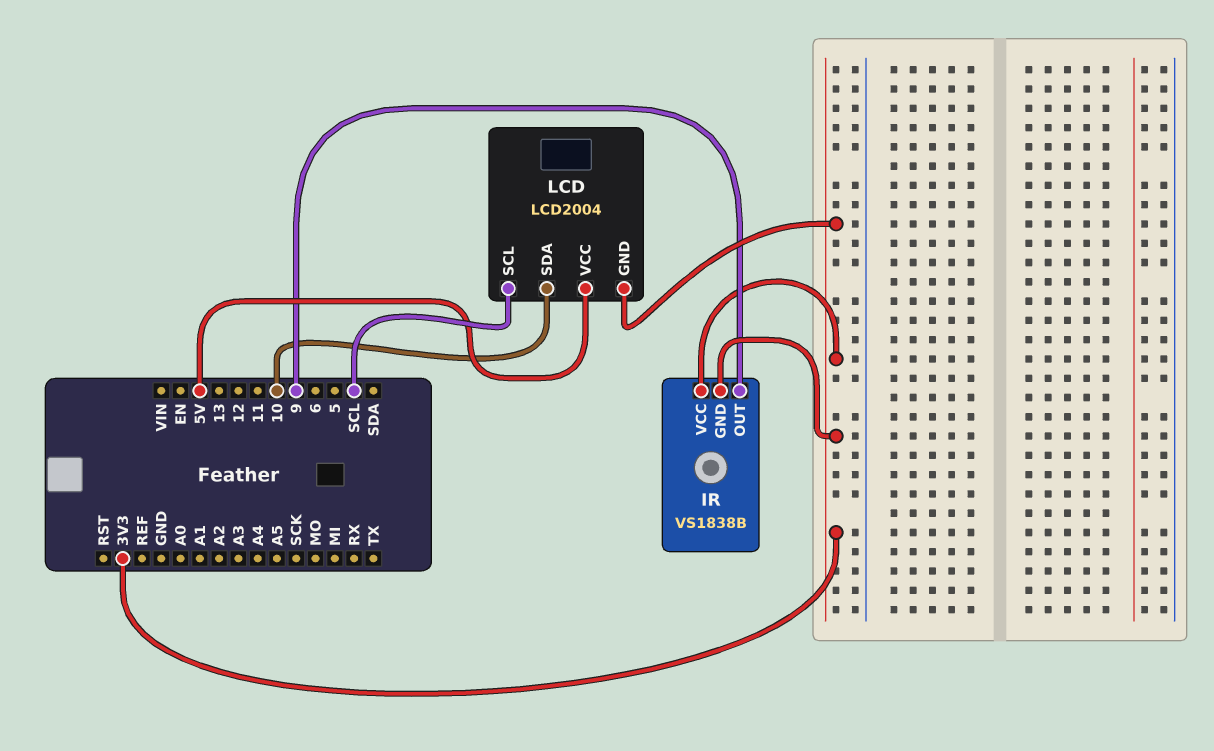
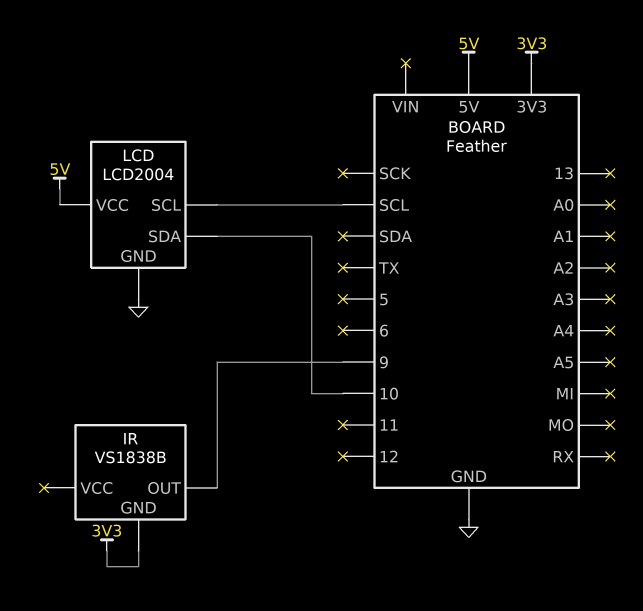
IR pin VCC: 3V3 -> none
LCD pin GND: 3V3 -> GND

